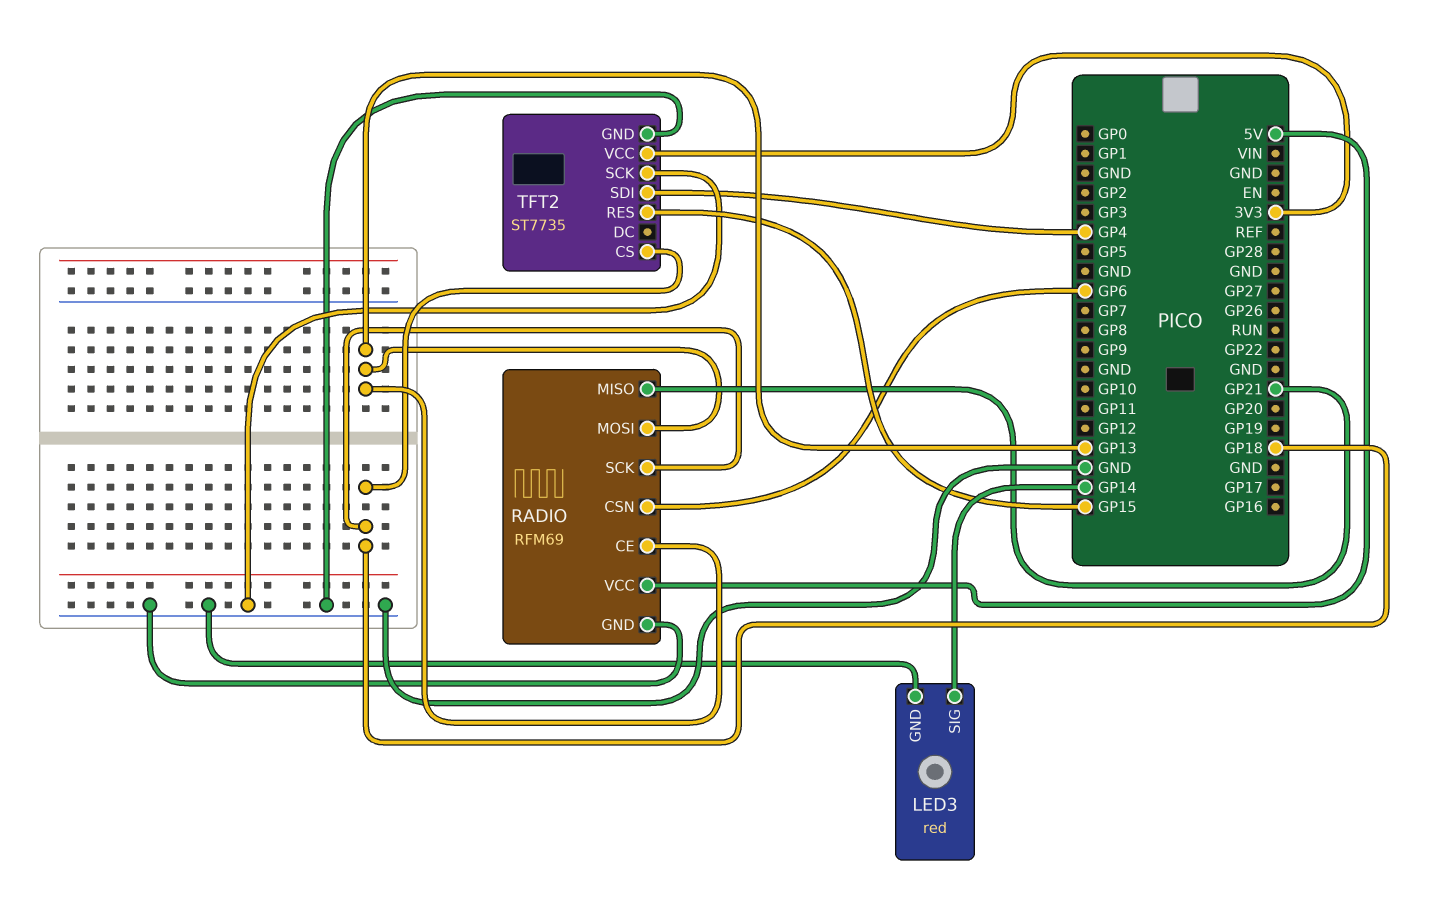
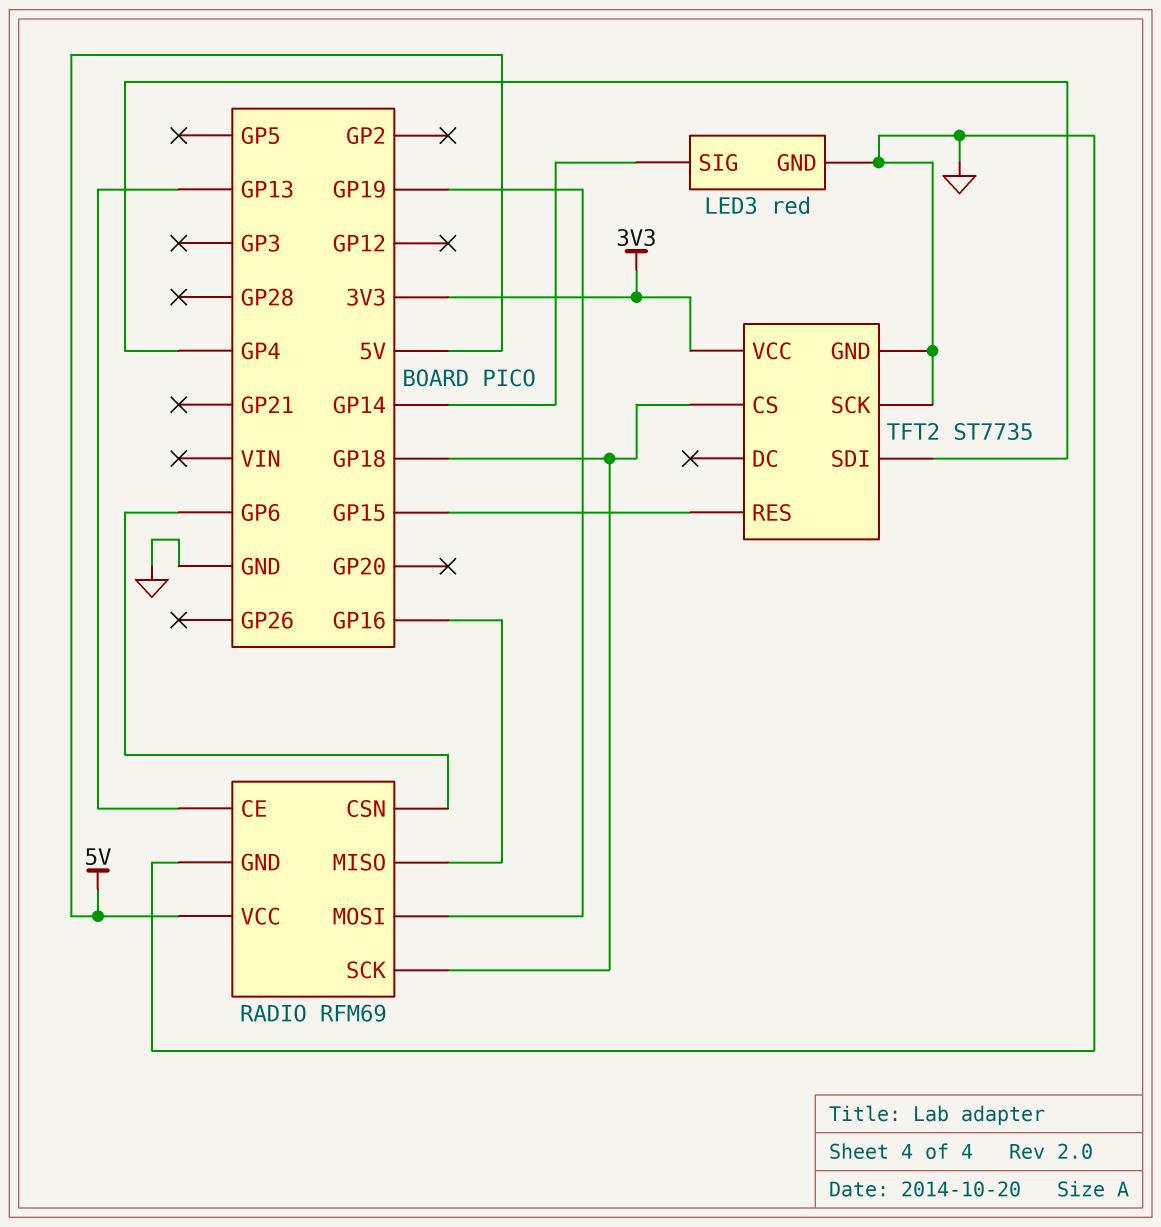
RADIO pin MISO: GP21 -> GP16
RADIO pin MOSI: GP13 -> GP19

